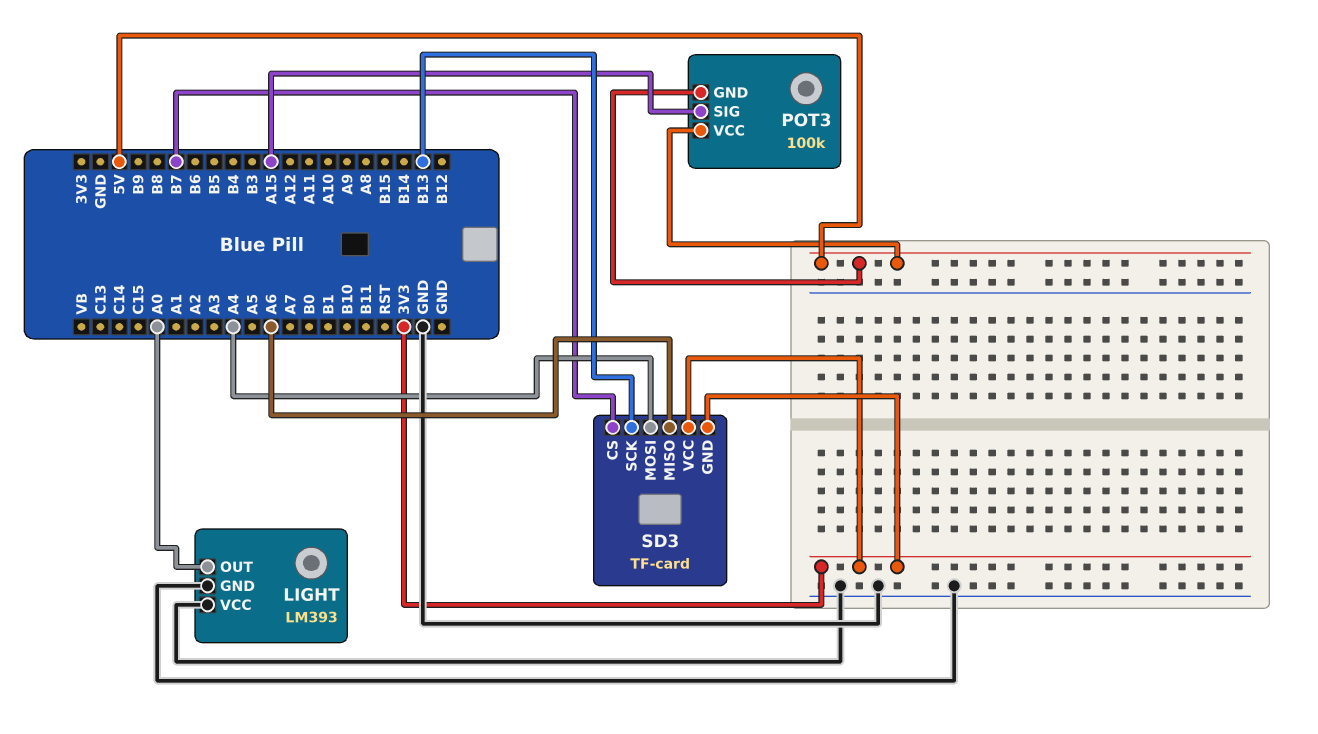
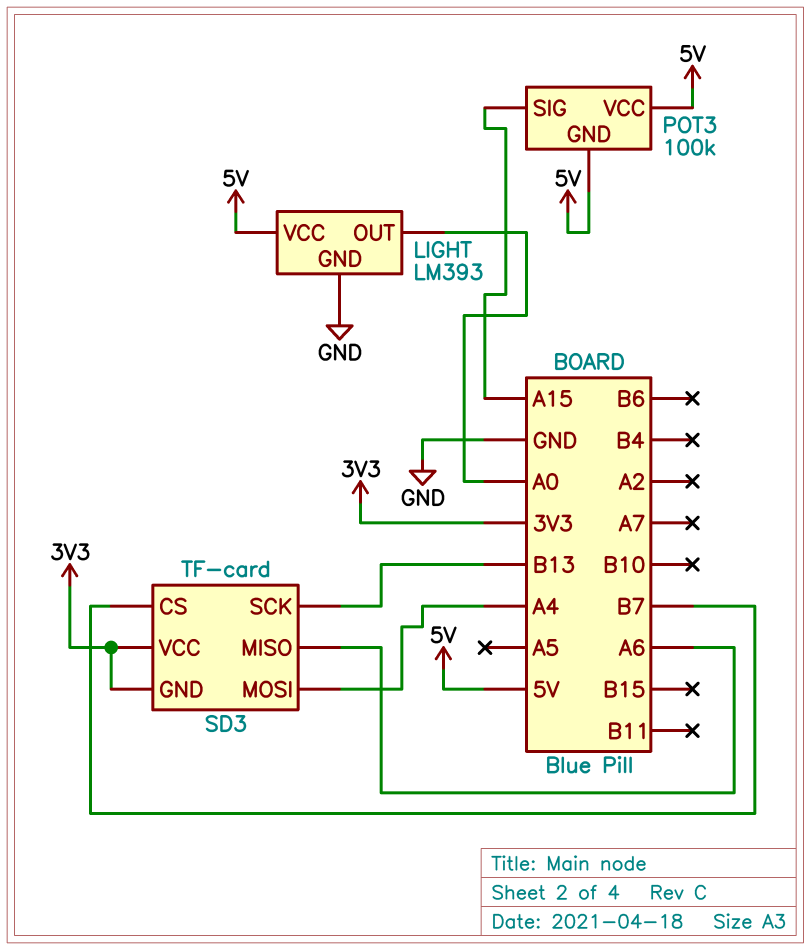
LIGHT pin VCC: GND -> 5V

